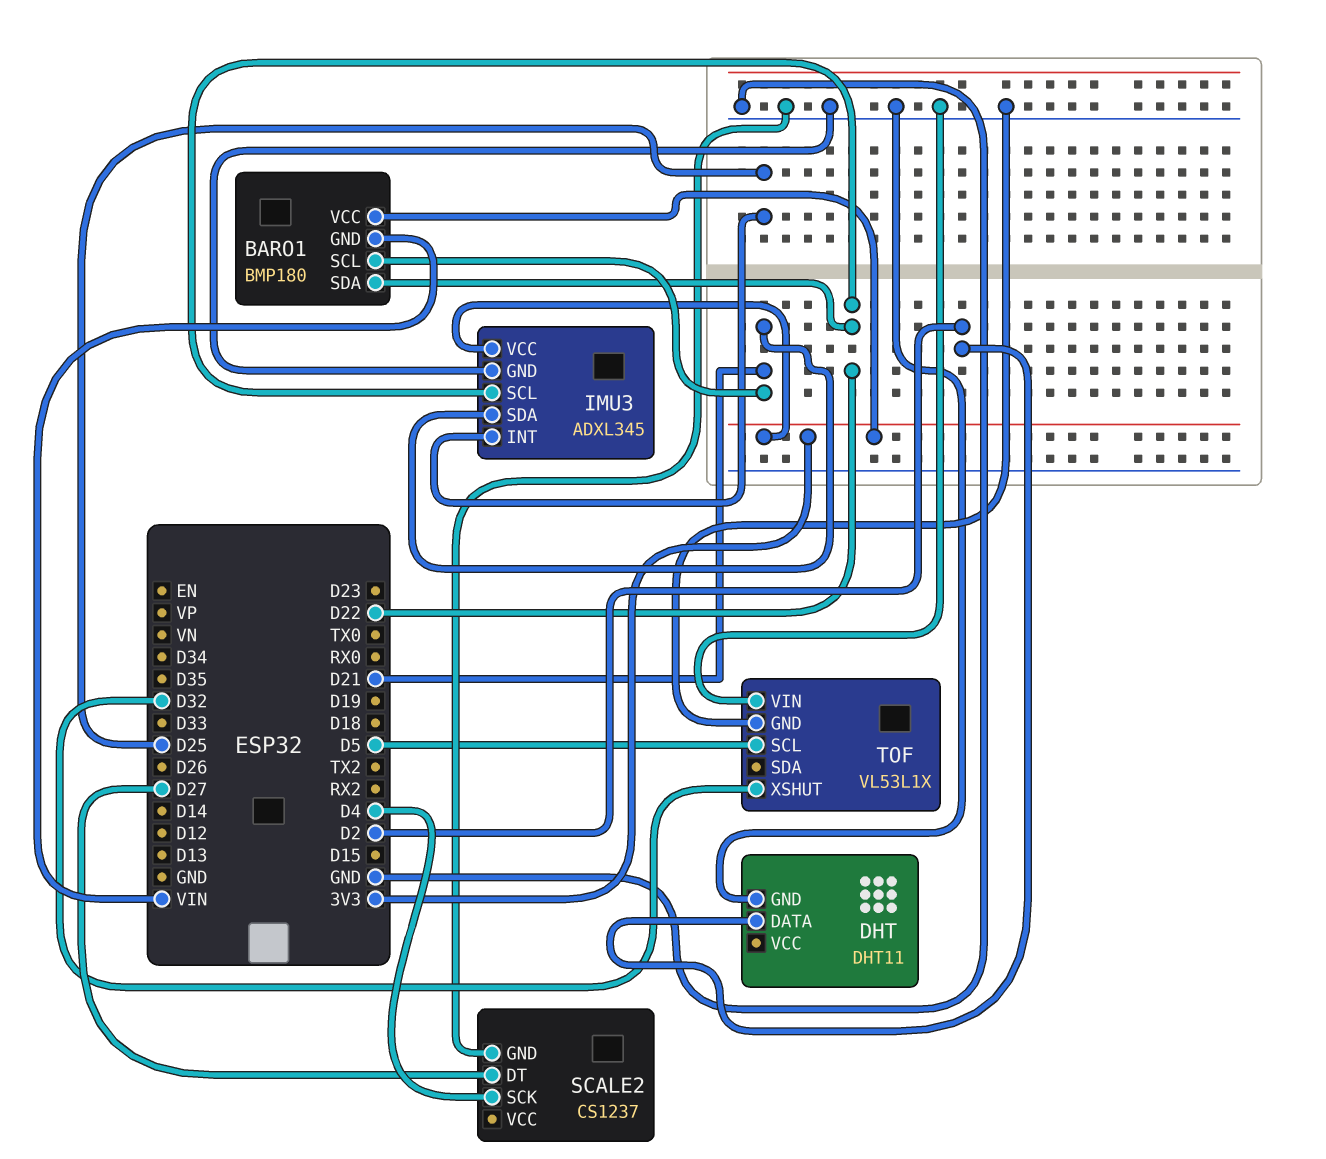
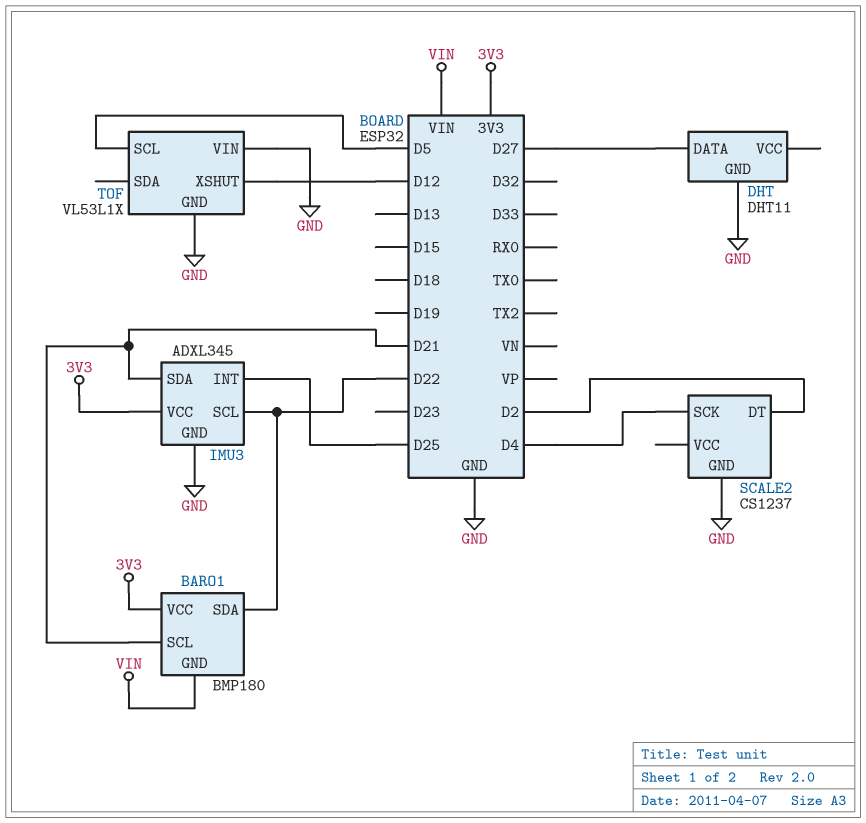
DHT pin DATA: D2 -> D27
SCALE2 pin DT: D27 -> D2
TOF pin XSHUT: D32 -> D12

